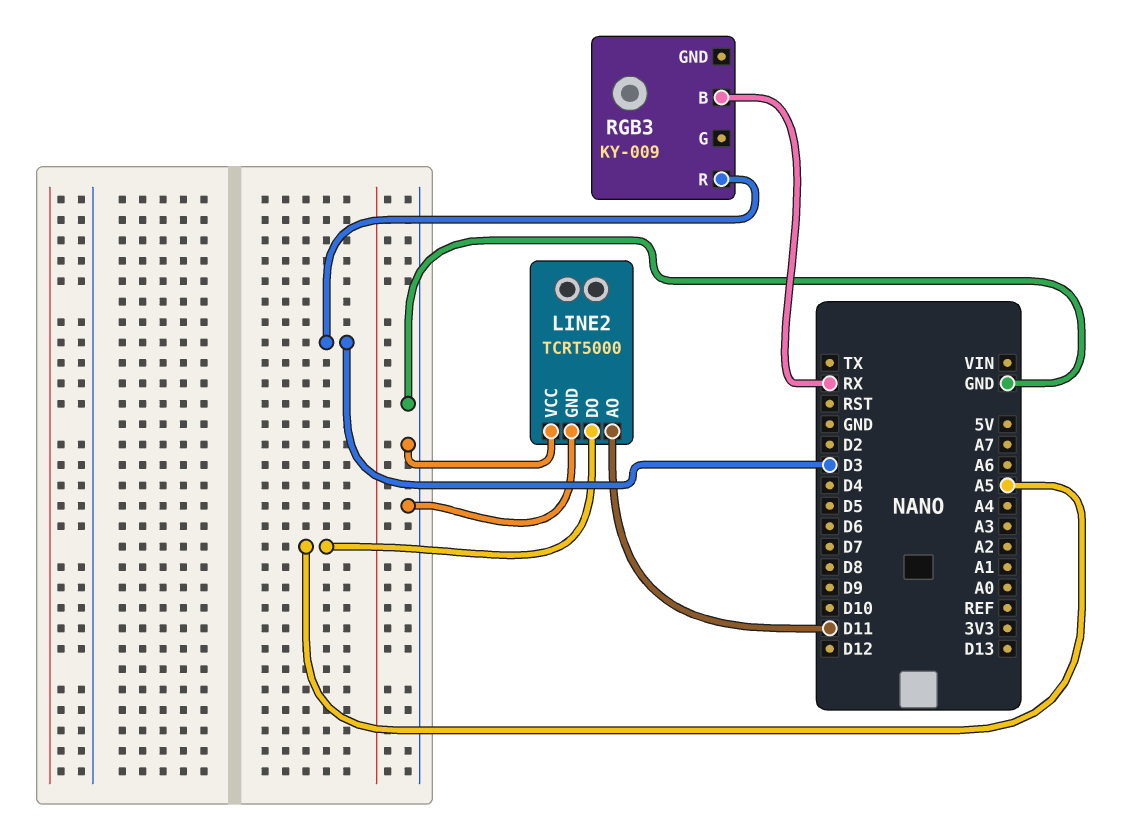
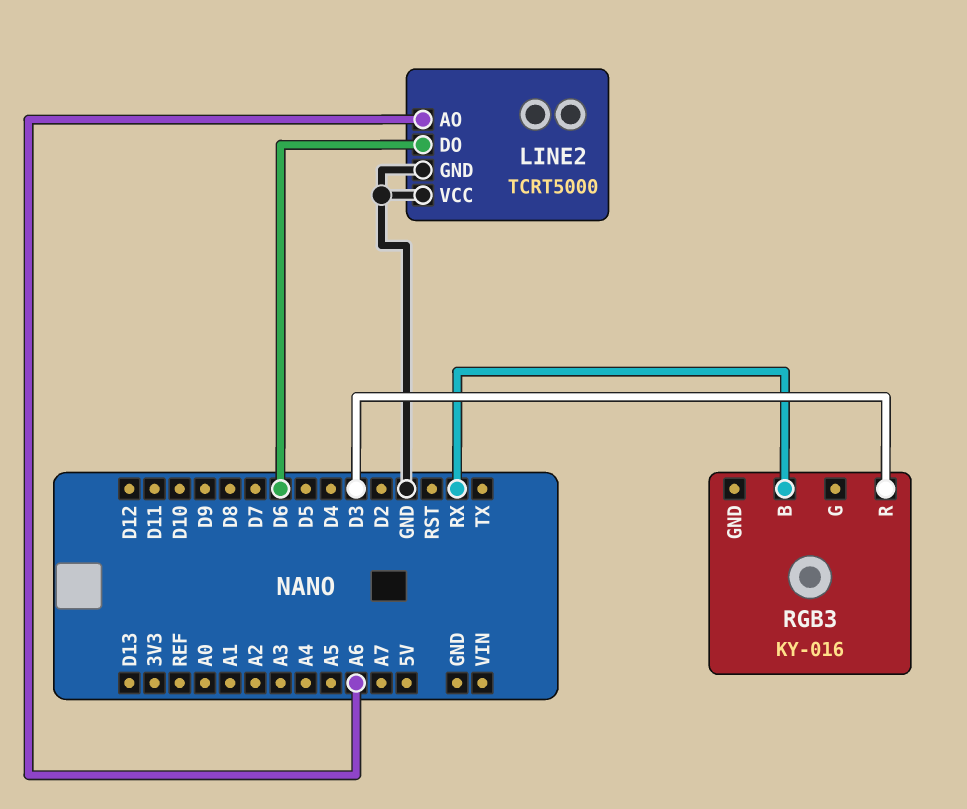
LINE2 pin AO: D11 -> A6
LINE2 pin DO: A5 -> D6
RGB3: KY-009 -> KY-016

